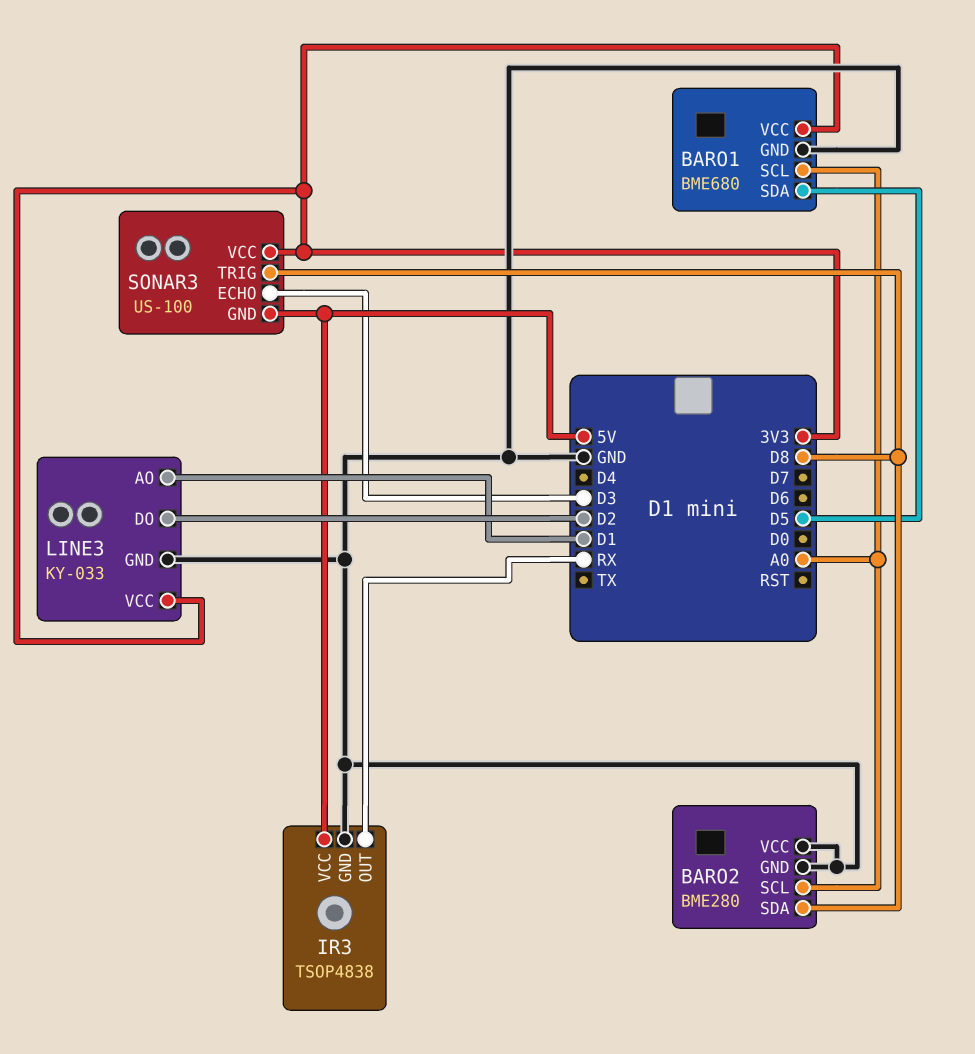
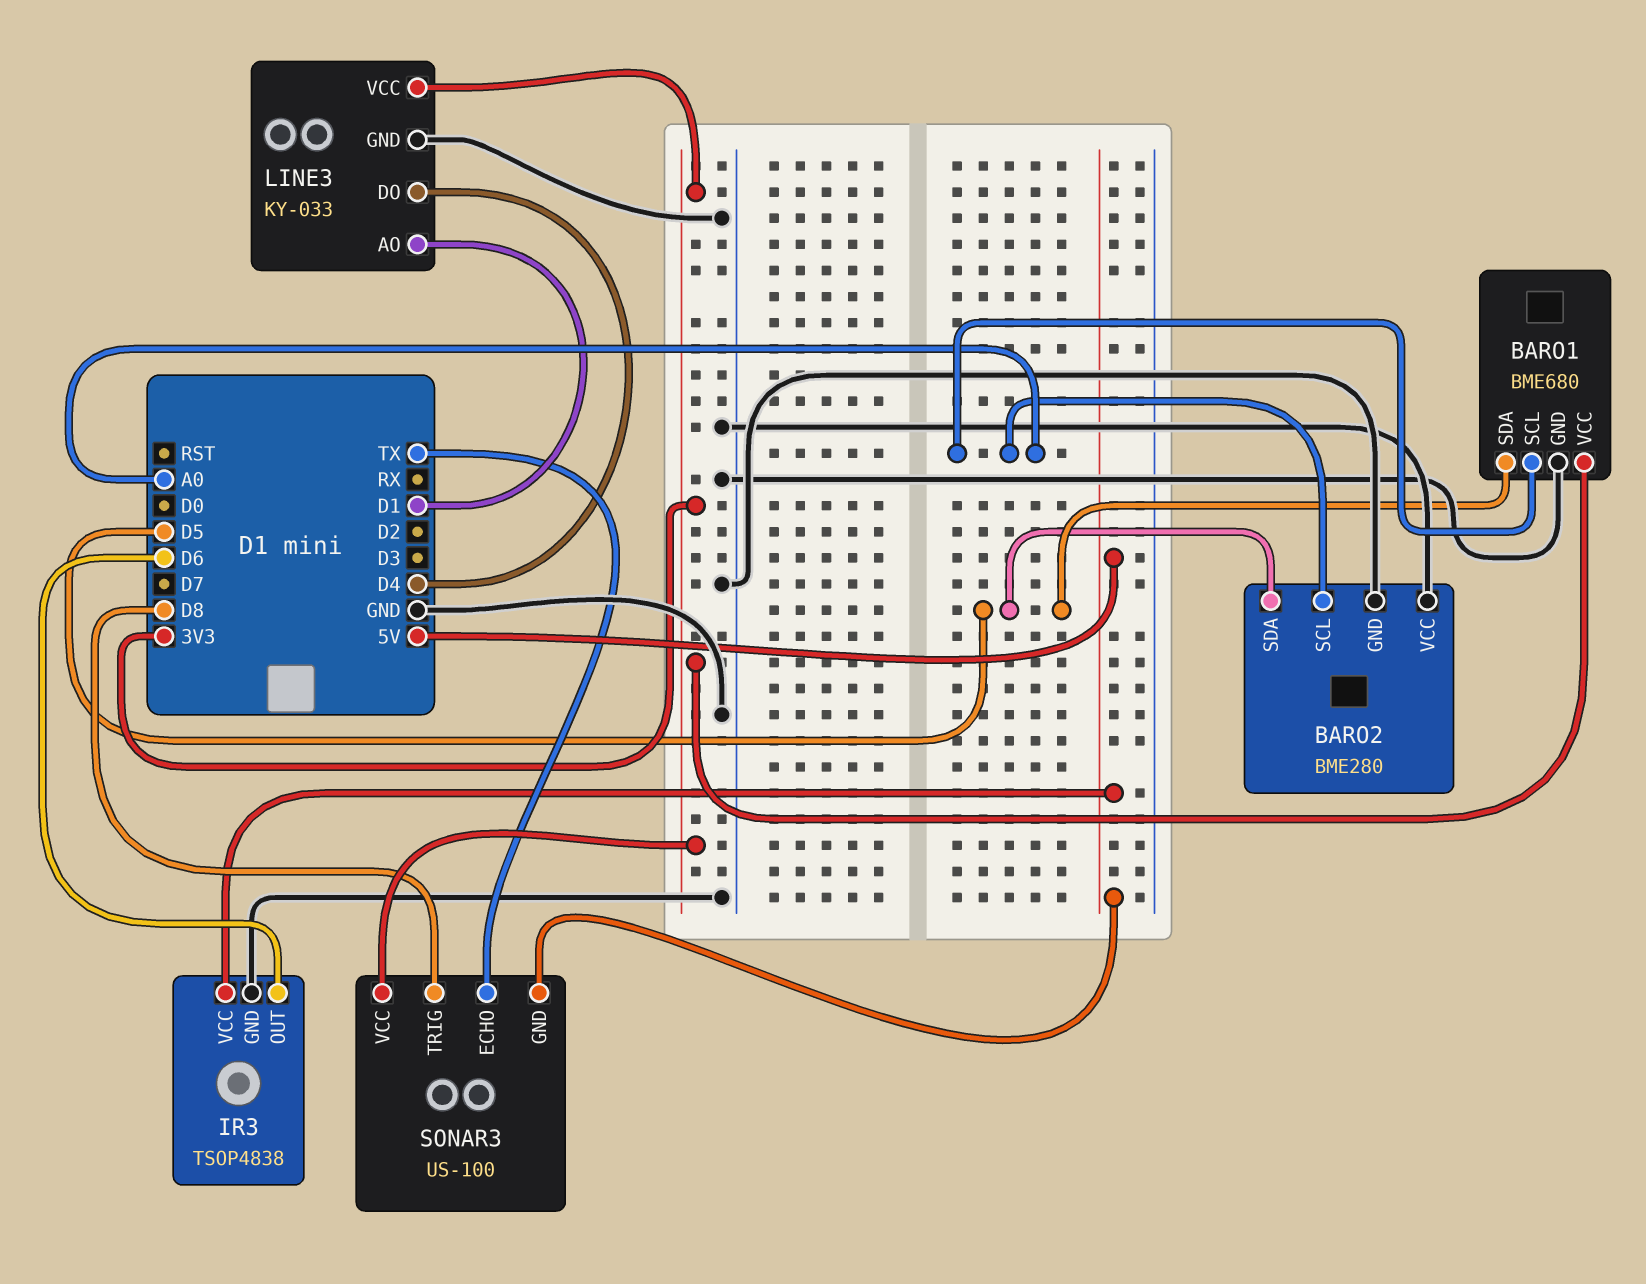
BARO2 pin SDA: D8 -> D5
IR3 pin OUT: RX -> D6
LINE3 pin DO: D2 -> D4
SONAR3 pin ECHO: D3 -> TX

